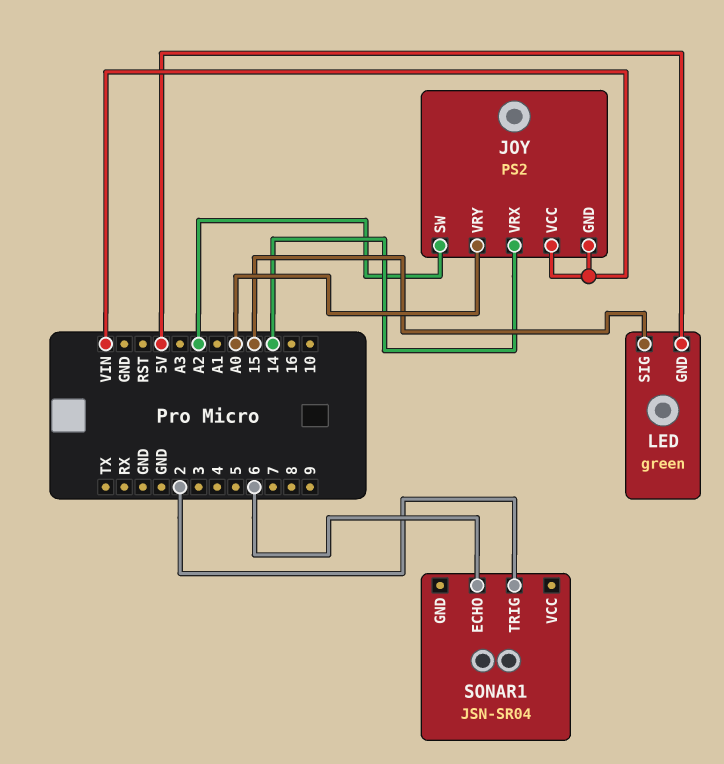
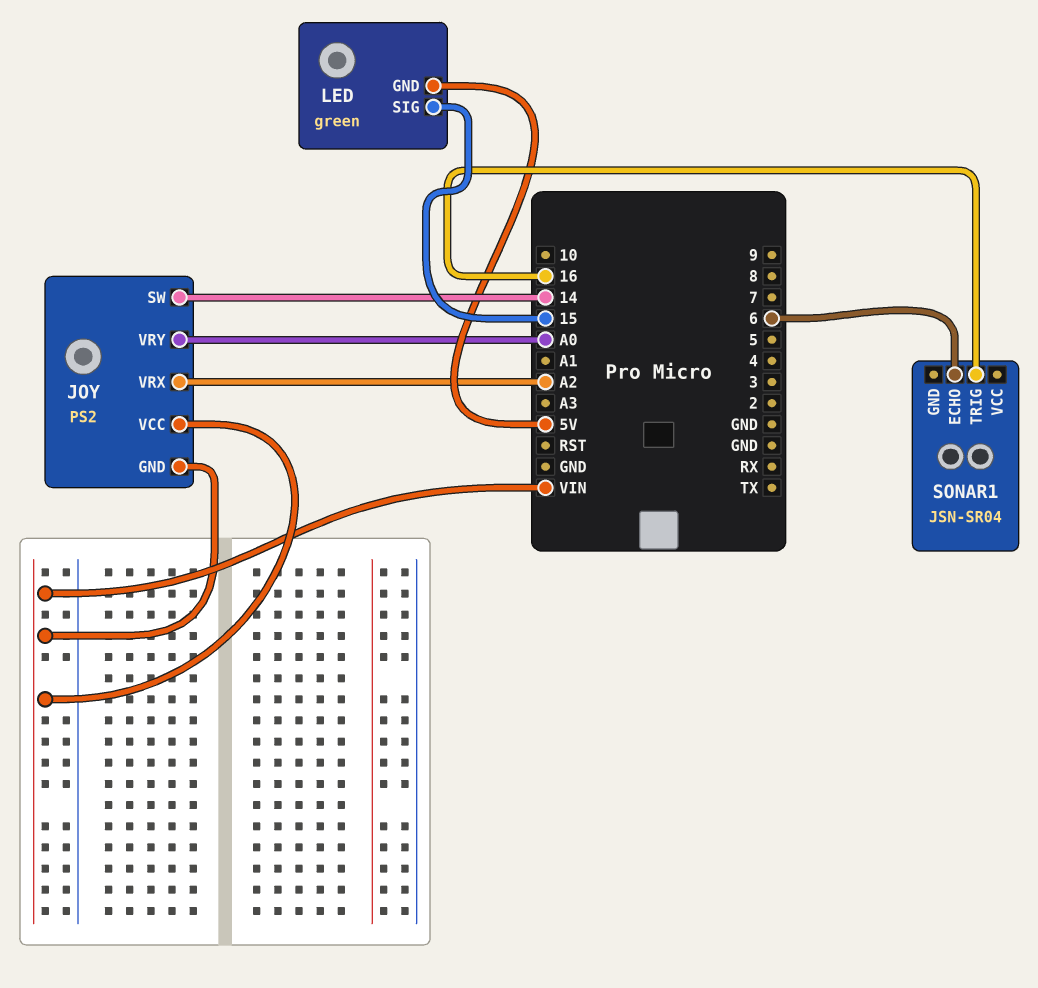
JOY pin SW: A2 -> 14
JOY pin VRX: 14 -> A2
SONAR1 pin TRIG: 2 -> 16

